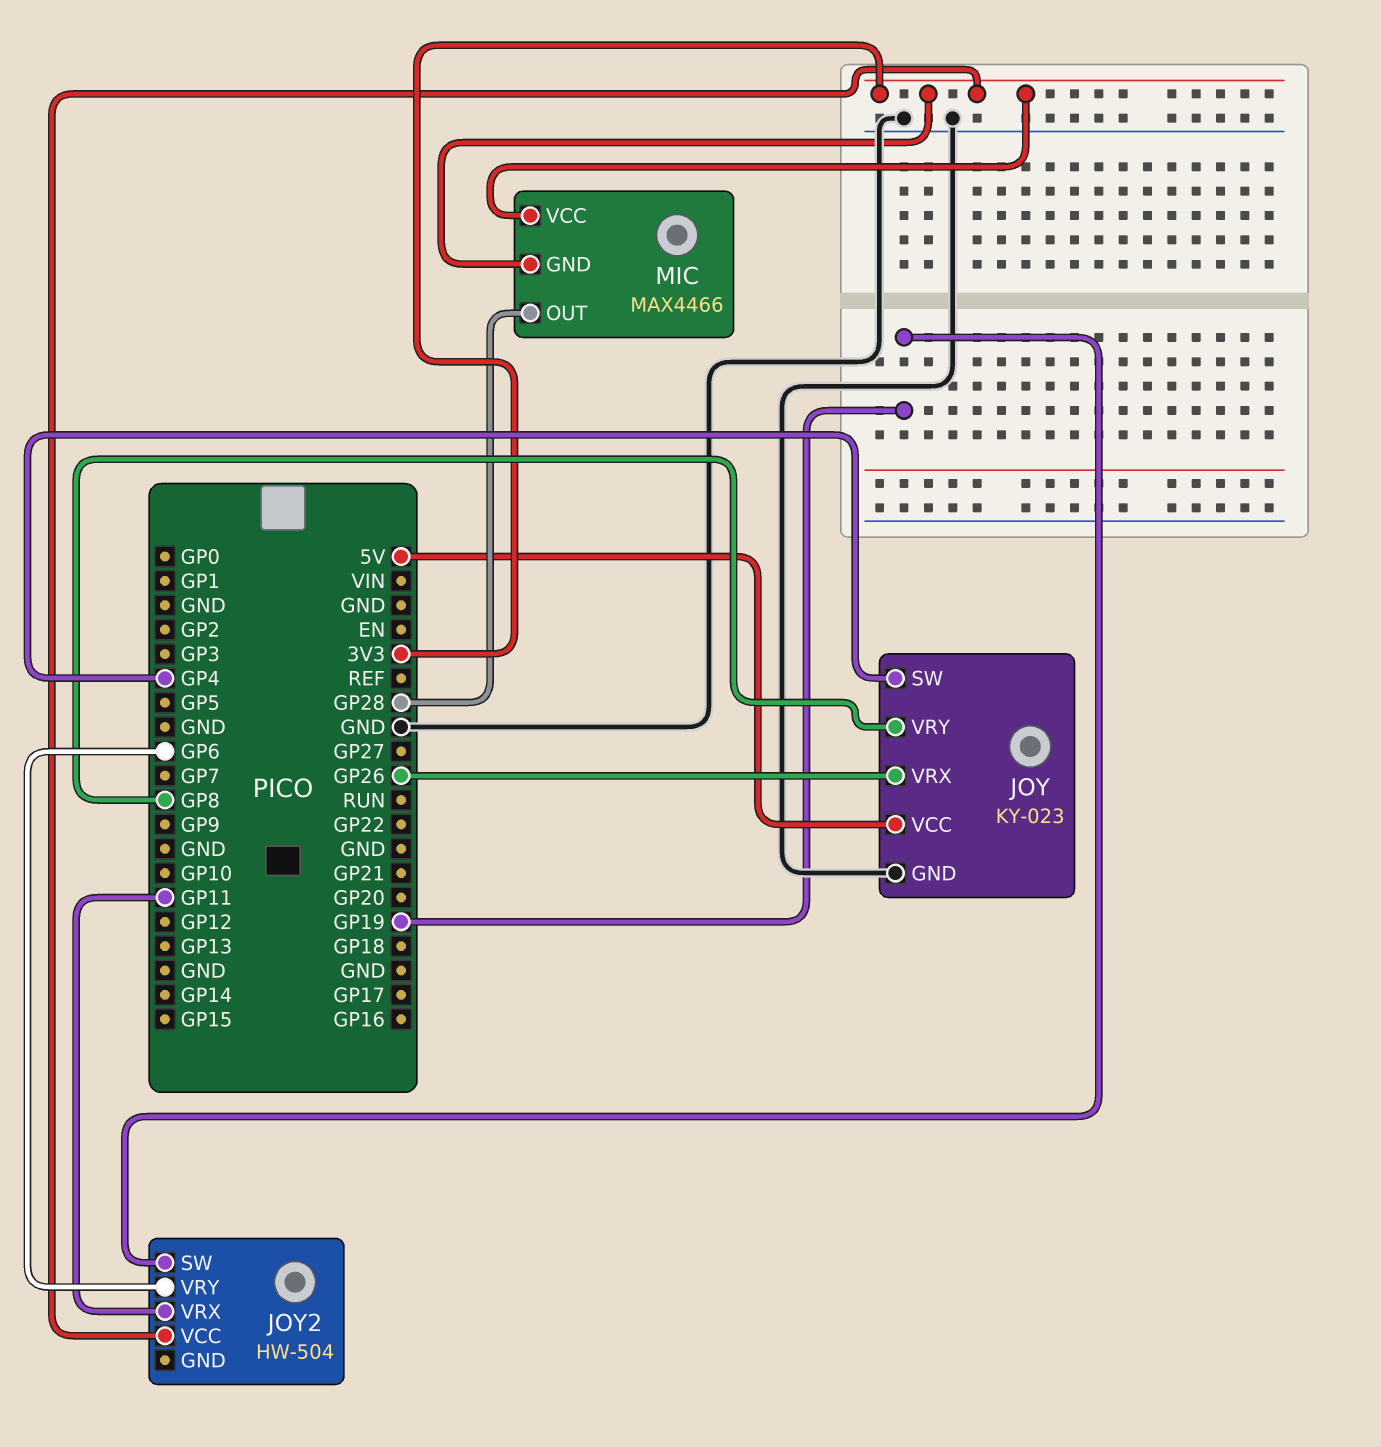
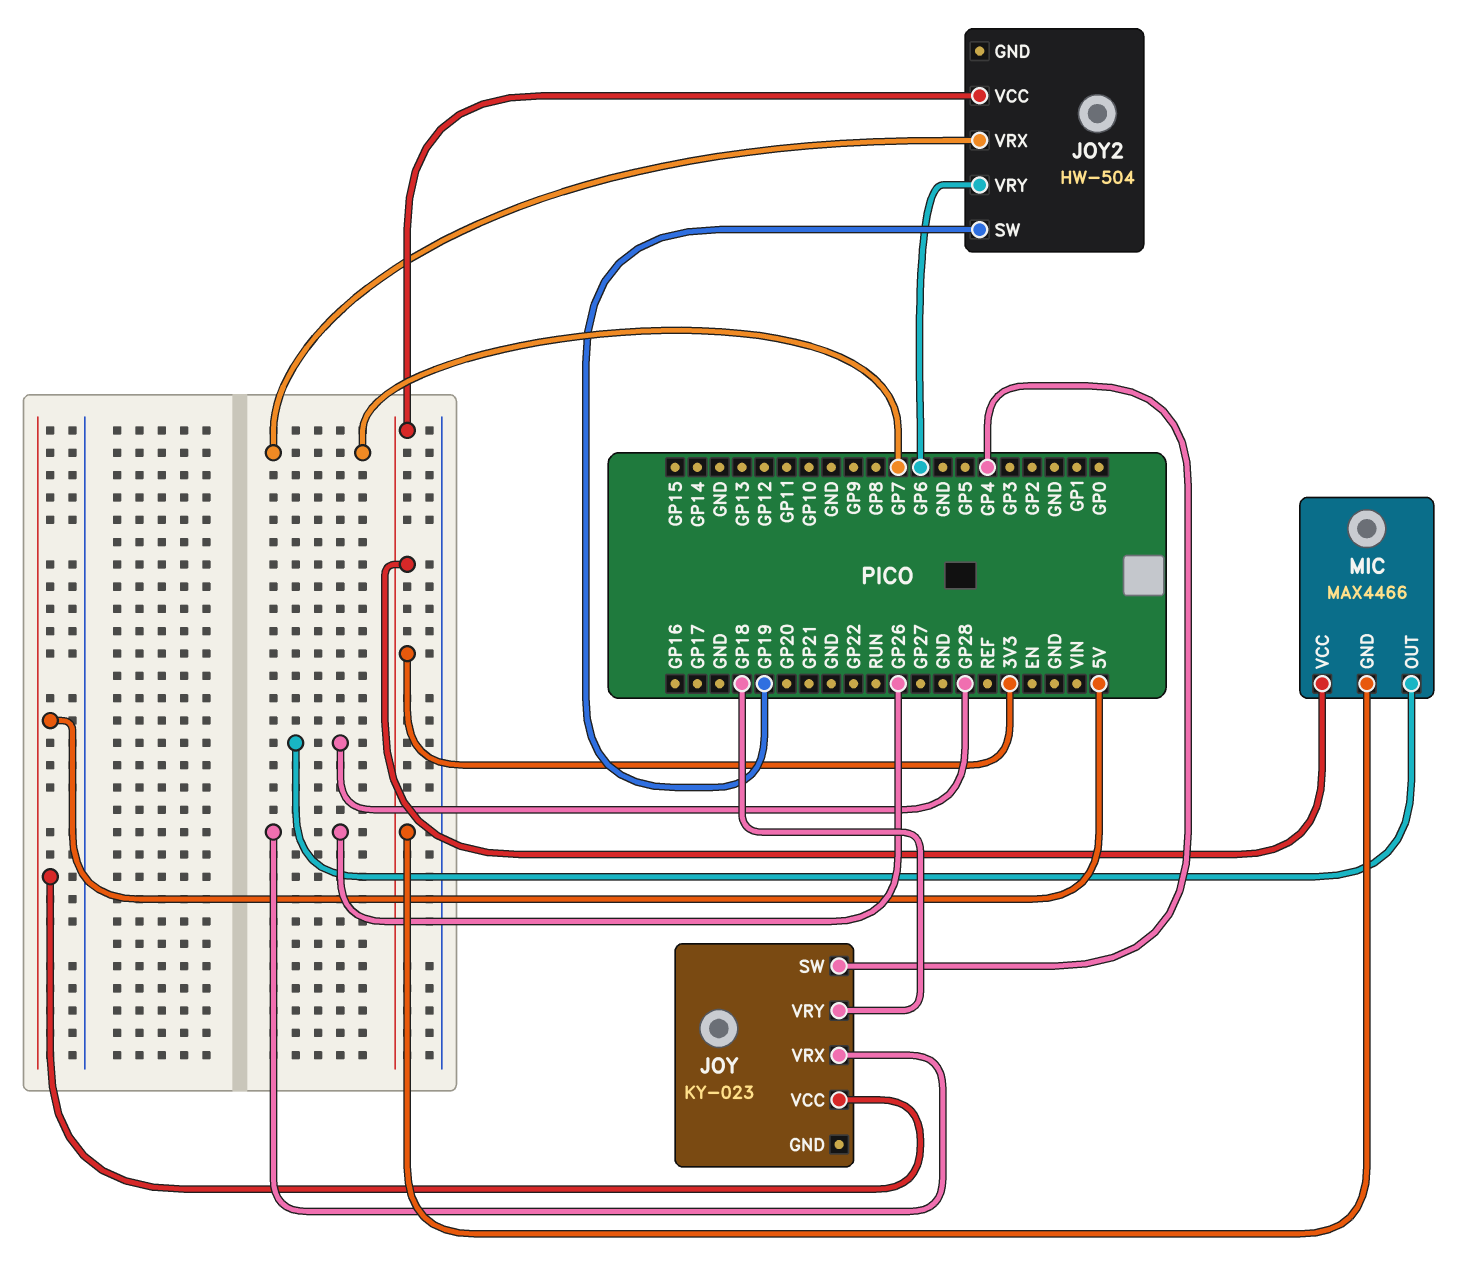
JOY pin GND: GND -> none
JOY pin VRY: GP8 -> GP18
JOY2 pin VRX: GP11 -> GP7

